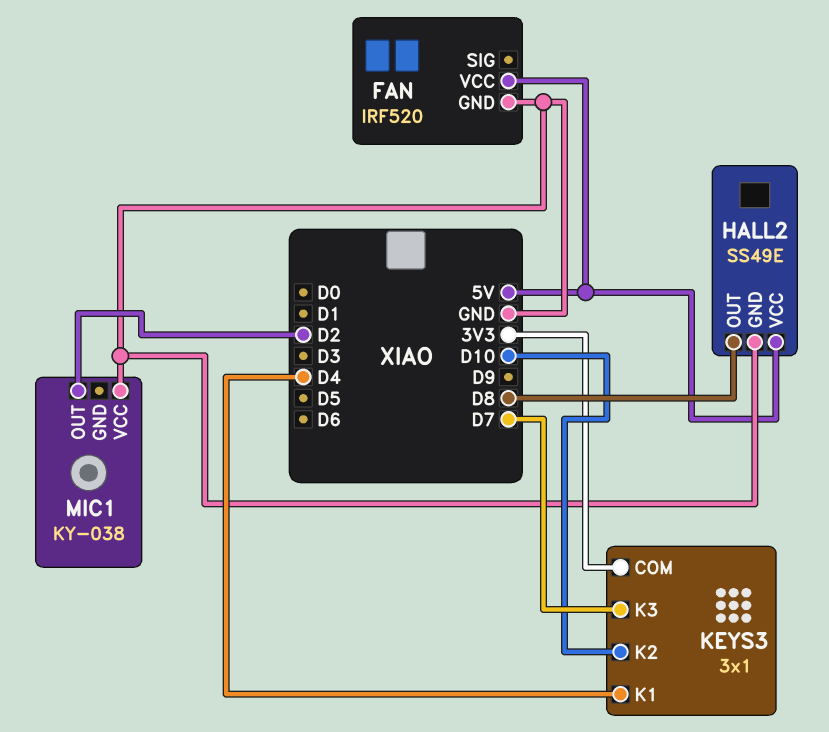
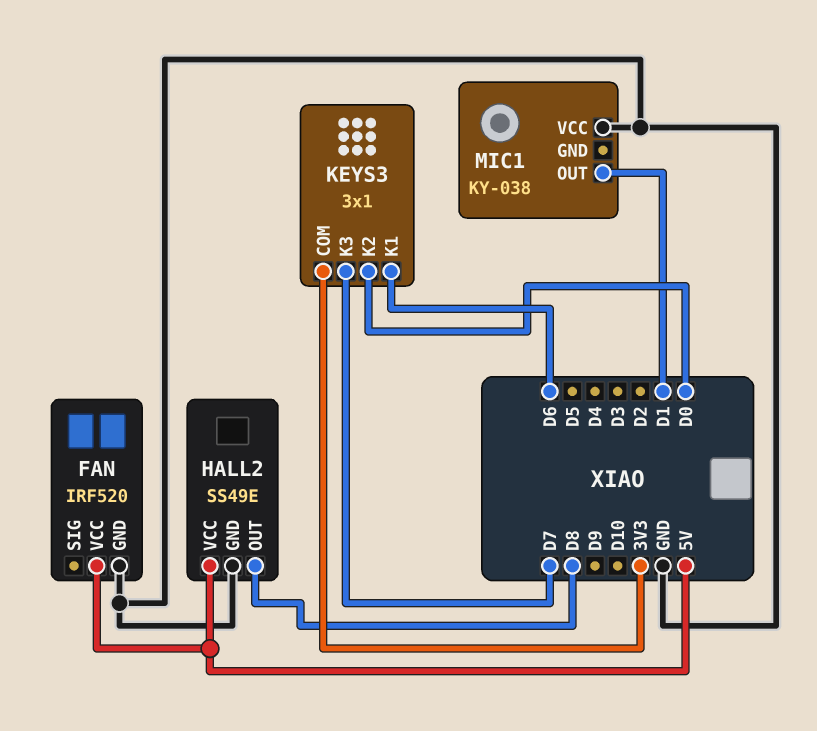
KEYS3 pin K1: D4 -> D6
KEYS3 pin K2: D10 -> D0
MIC1 pin OUT: D2 -> D1

